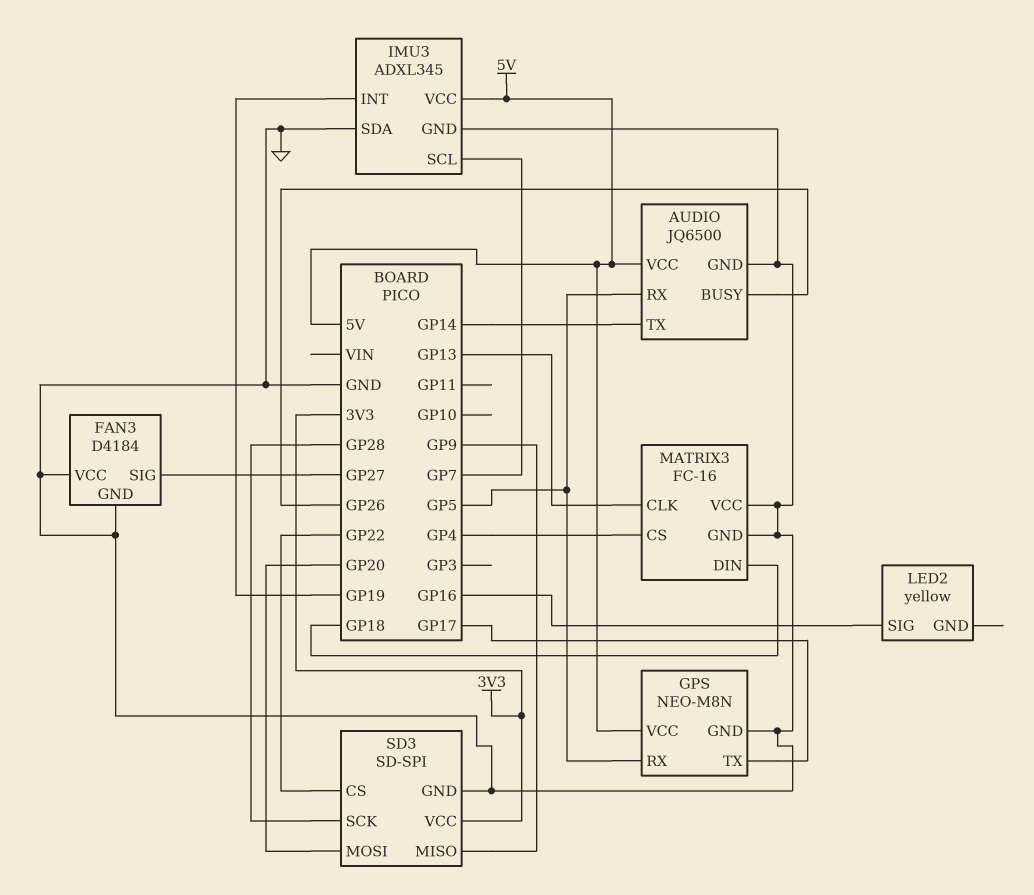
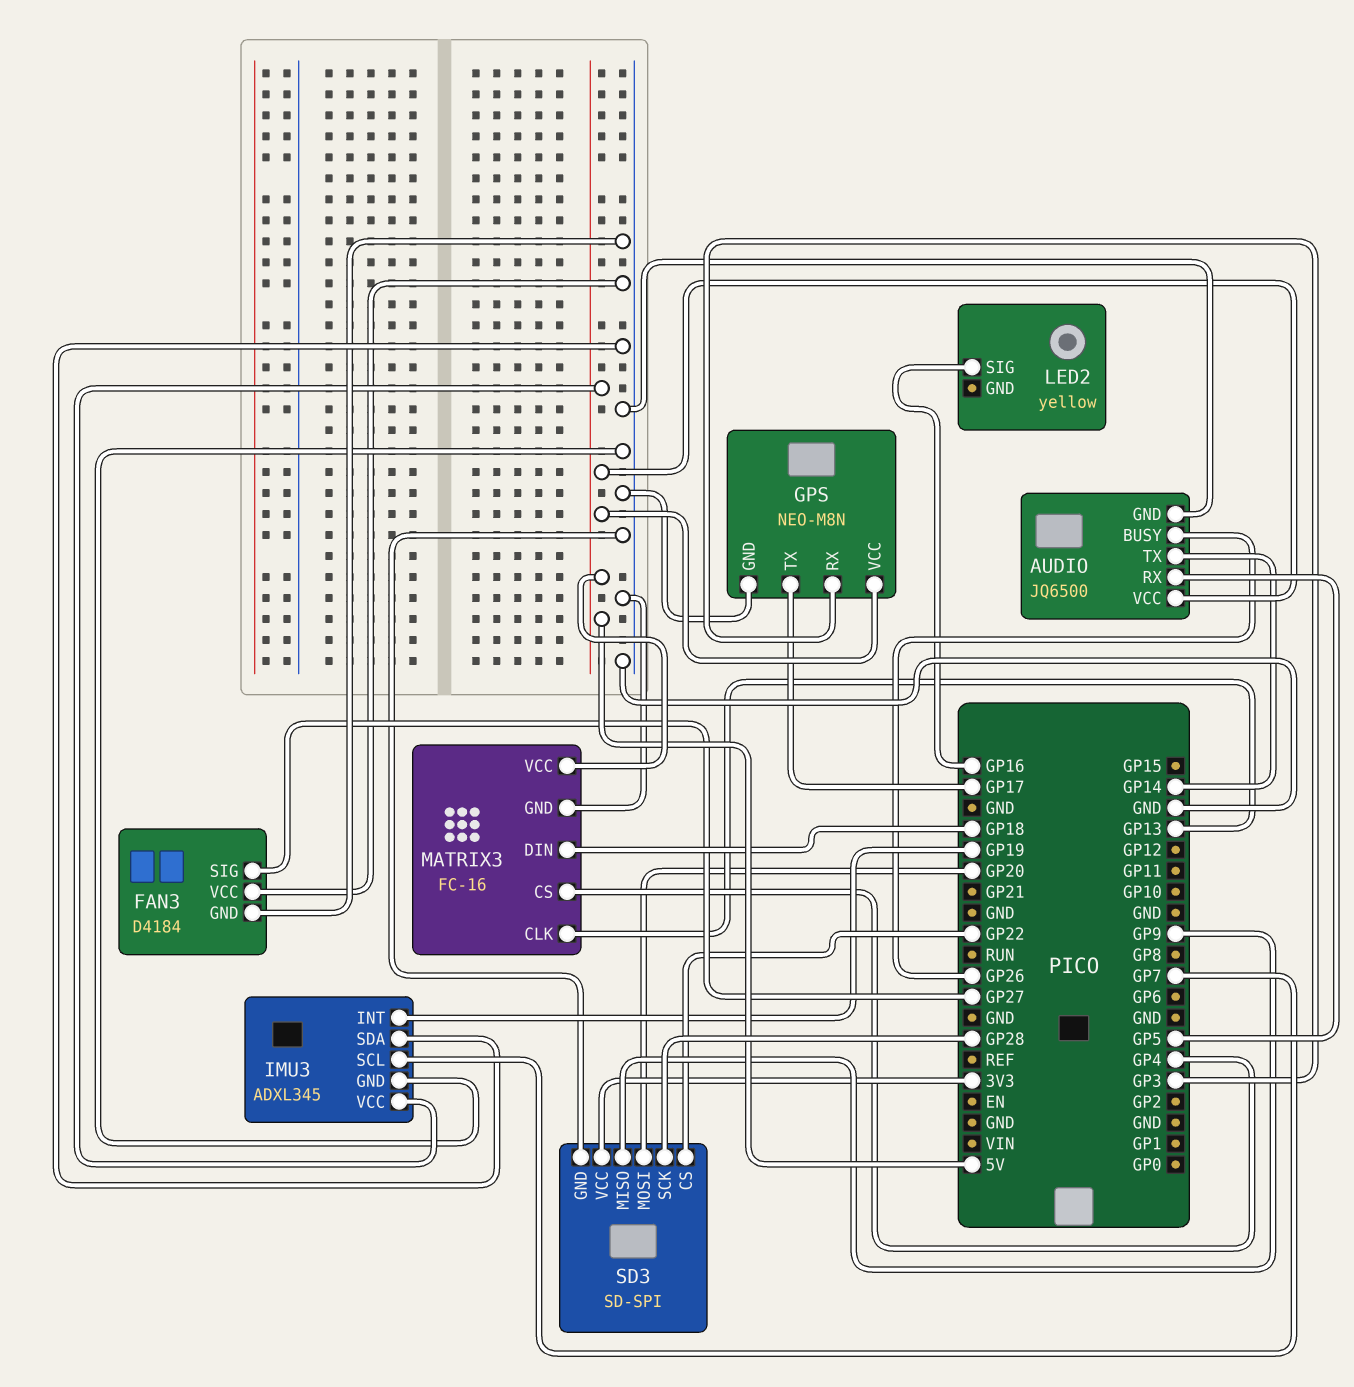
GPS pin RX: GP5 -> GP3
MATRIX3 pin VCC: GND -> 5V

